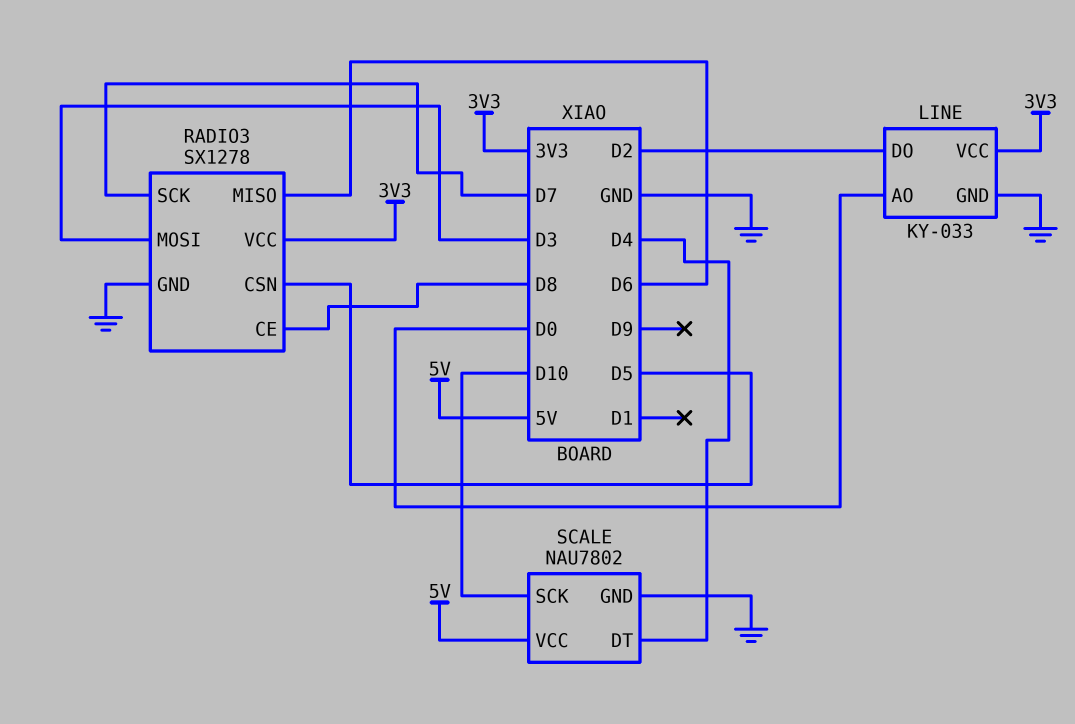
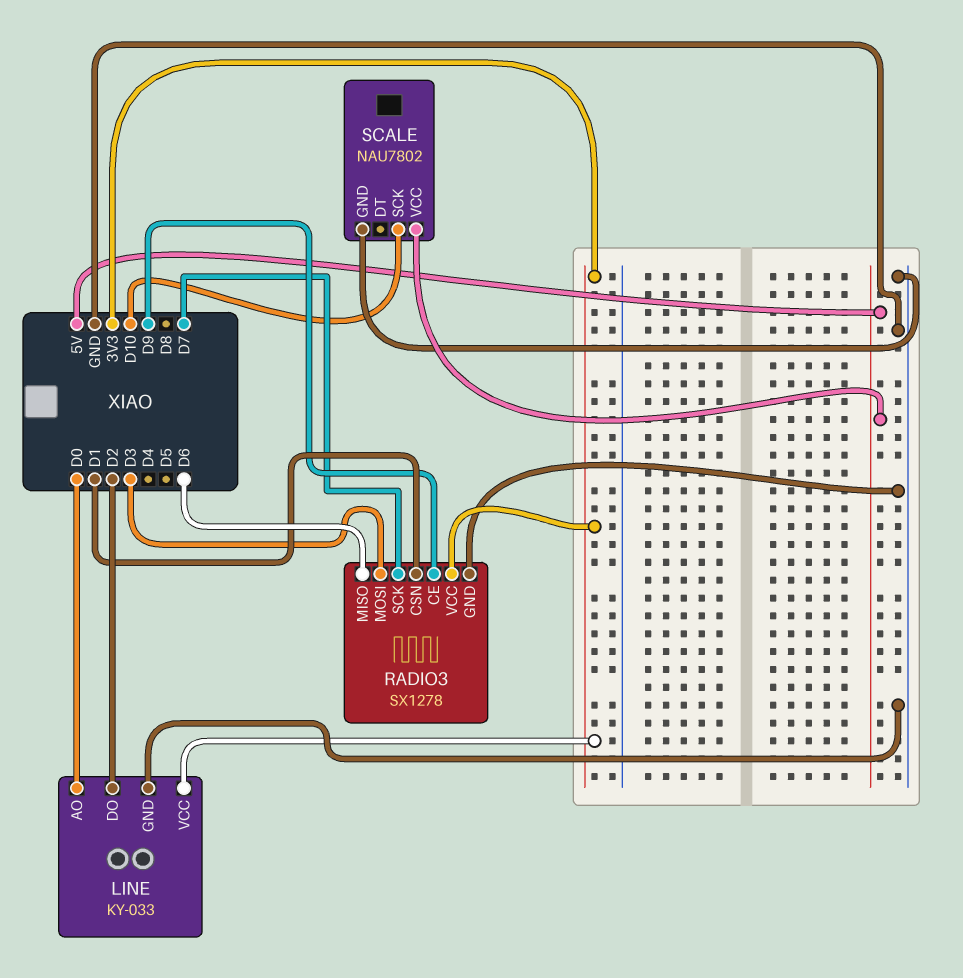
RADIO3 pin CE: D8 -> D9
RADIO3 pin CSN: D5 -> D1
SCALE pin DT: D4 -> none

